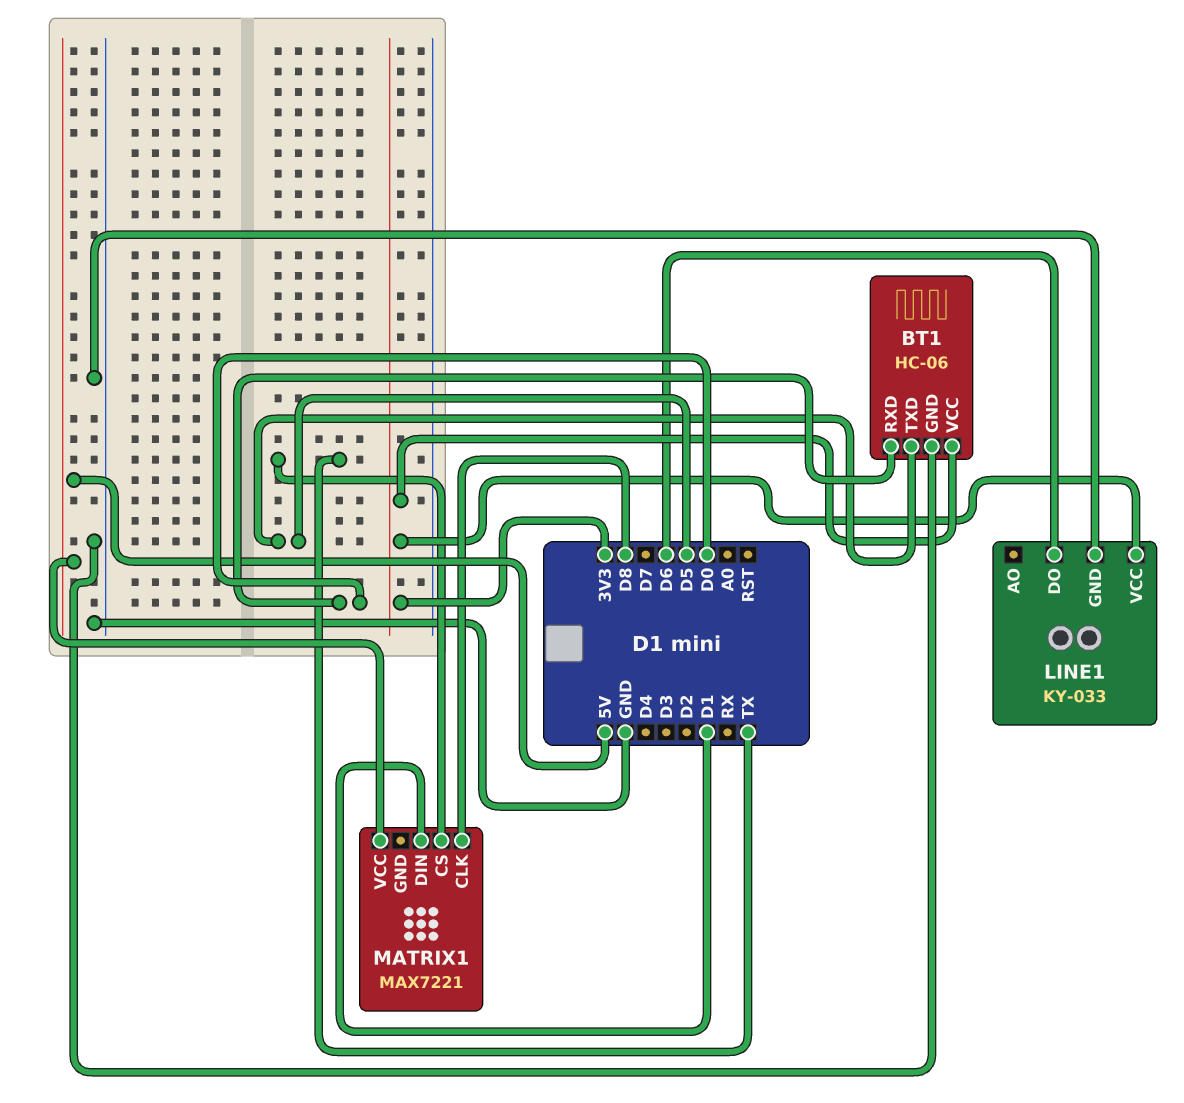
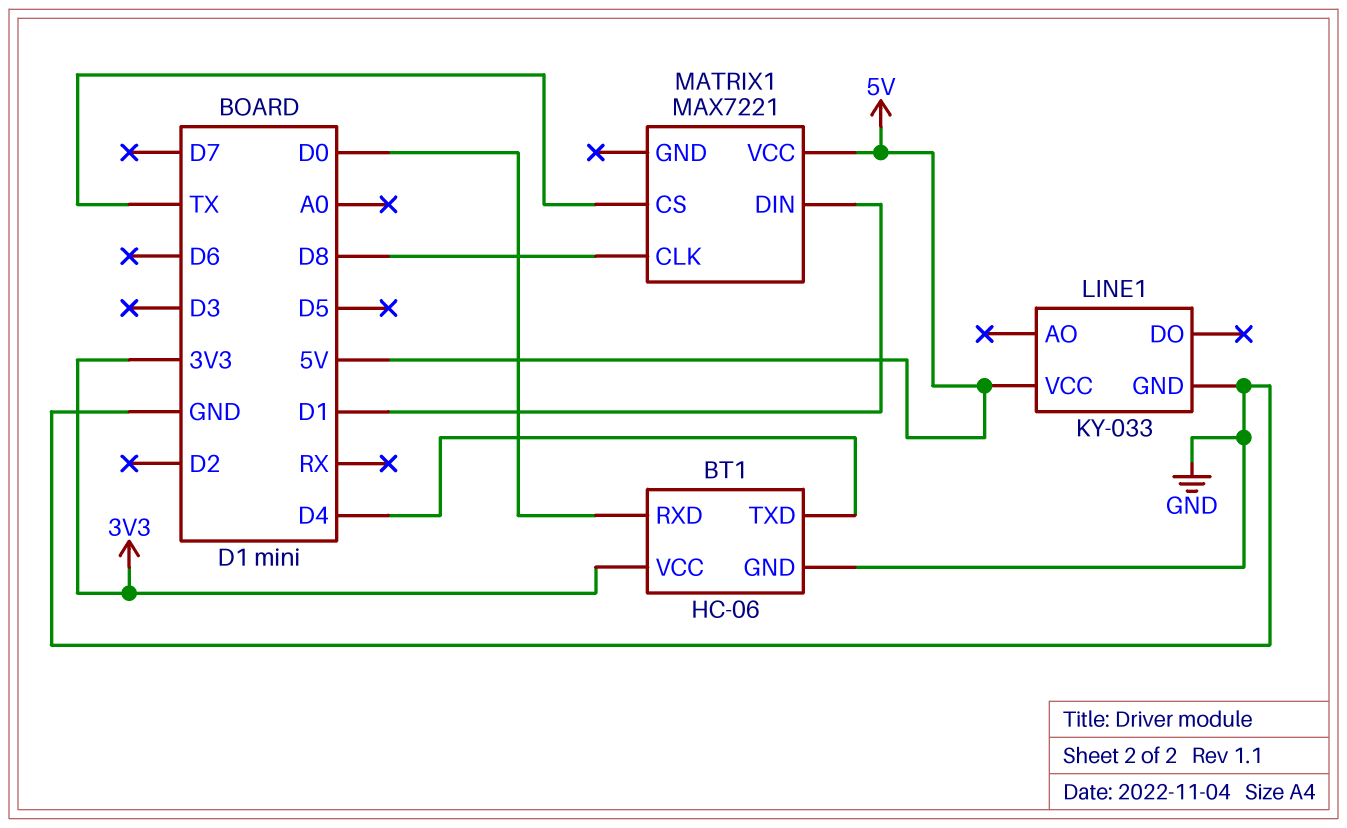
BT1 pin TXD: D5 -> D4
LINE1 pin DO: D6 -> none
LINE1 pin VCC: 3V3 -> 5V

